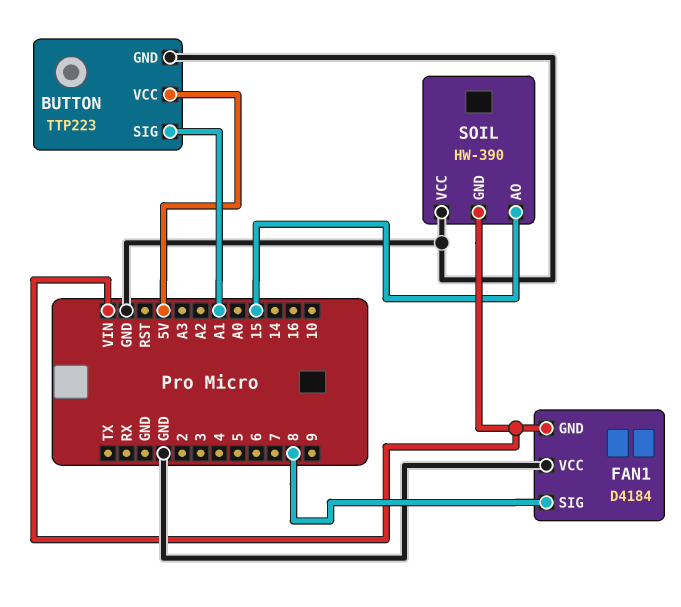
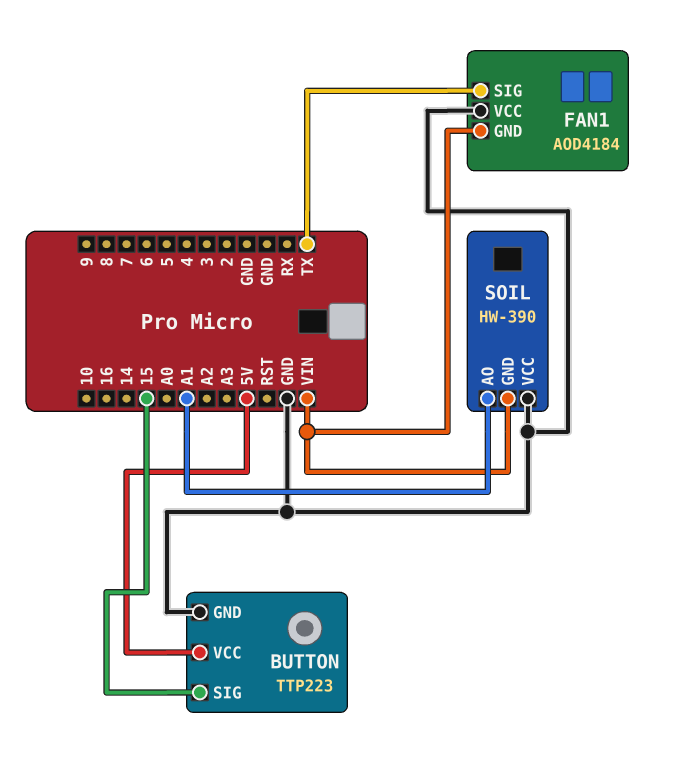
BUTTON pin SIG: A1 -> 15
FAN1: D4184 -> AOD4184
FAN1 pin SIG: 8 -> TX
SOIL pin AO: 15 -> A1

